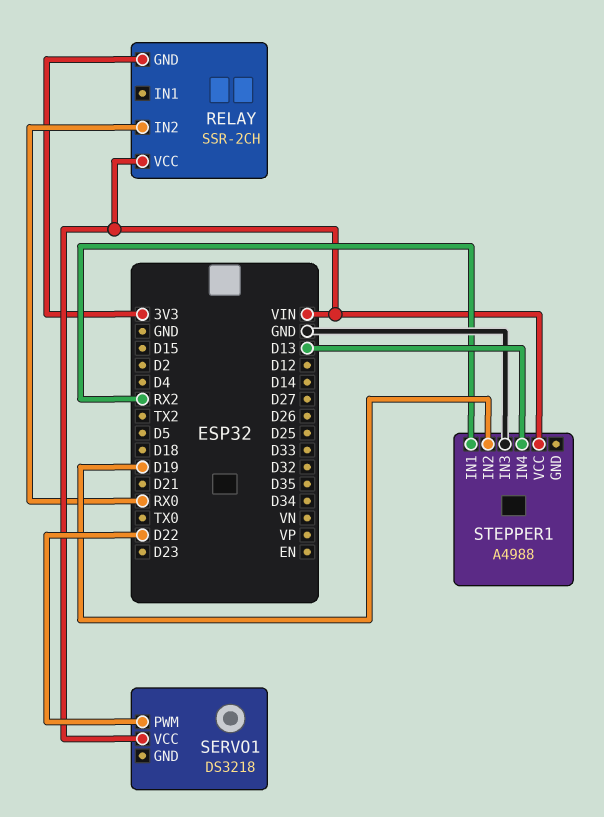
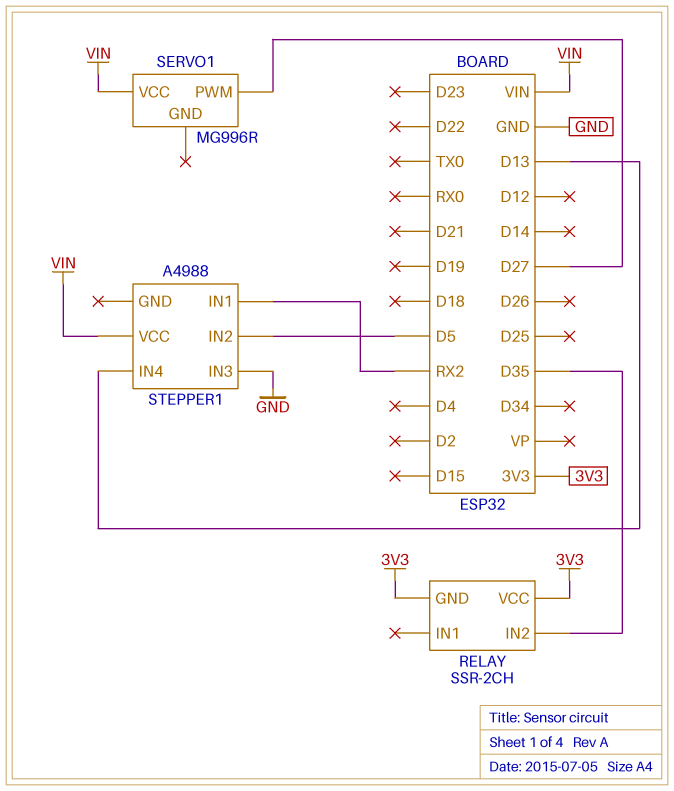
RELAY pin IN2: RX0 -> D35
RELAY pin VCC: VIN -> 3V3
SERVO1: DS3218 -> MG996R
SERVO1 pin PWM: D22 -> D27
STEPPER1 pin IN2: D19 -> D5

